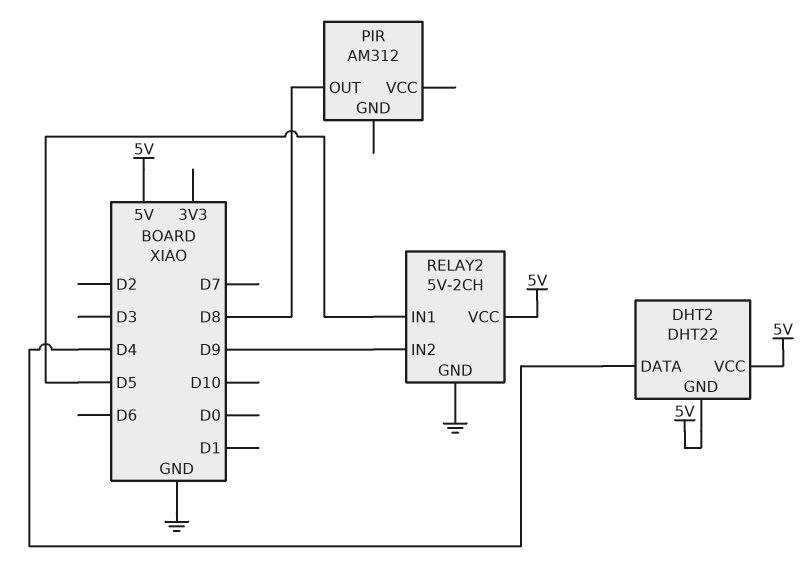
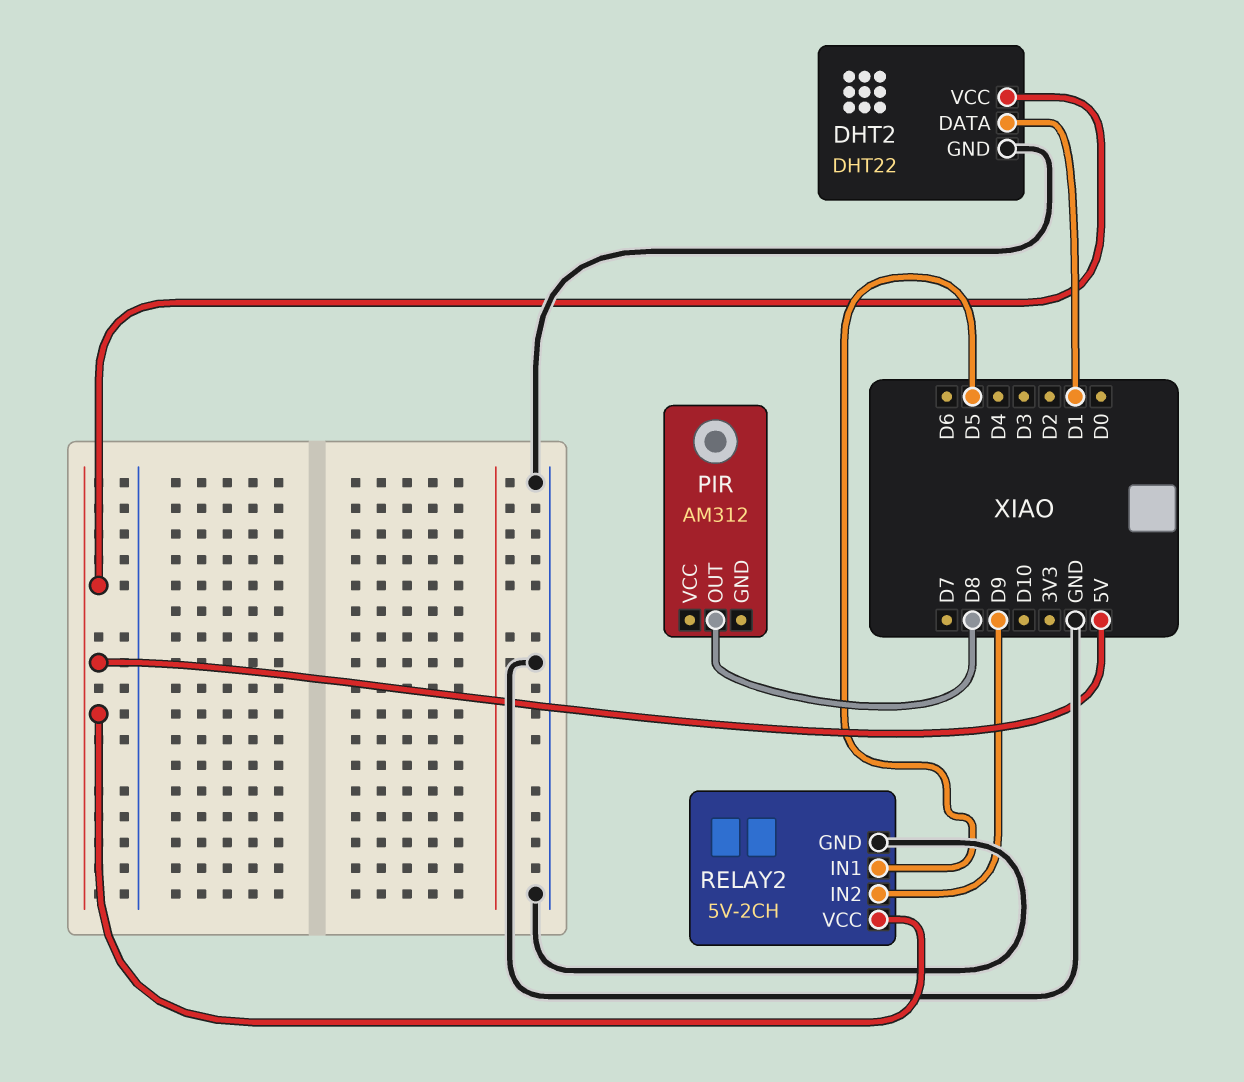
DHT2 pin DATA: D4 -> D1
DHT2 pin GND: 5V -> GND

